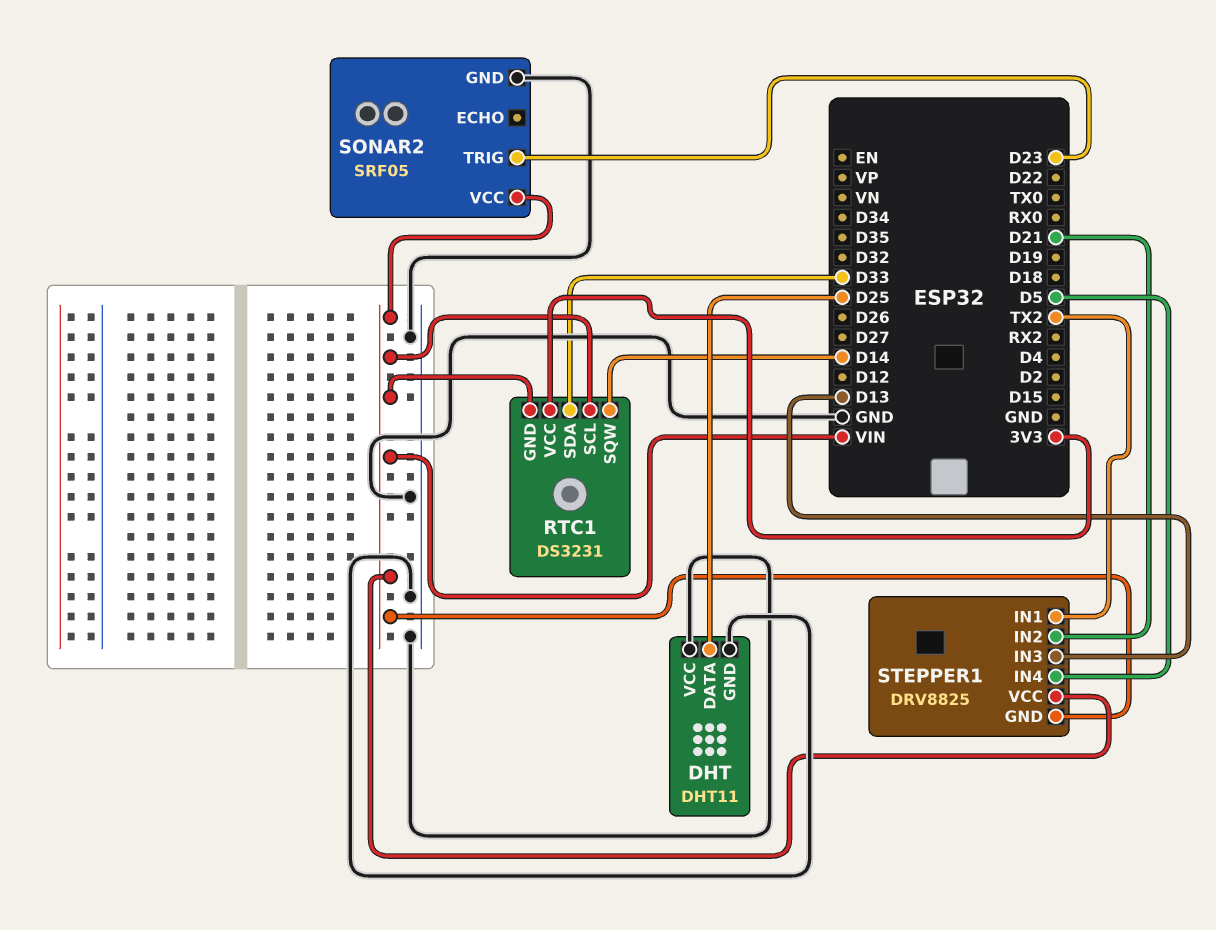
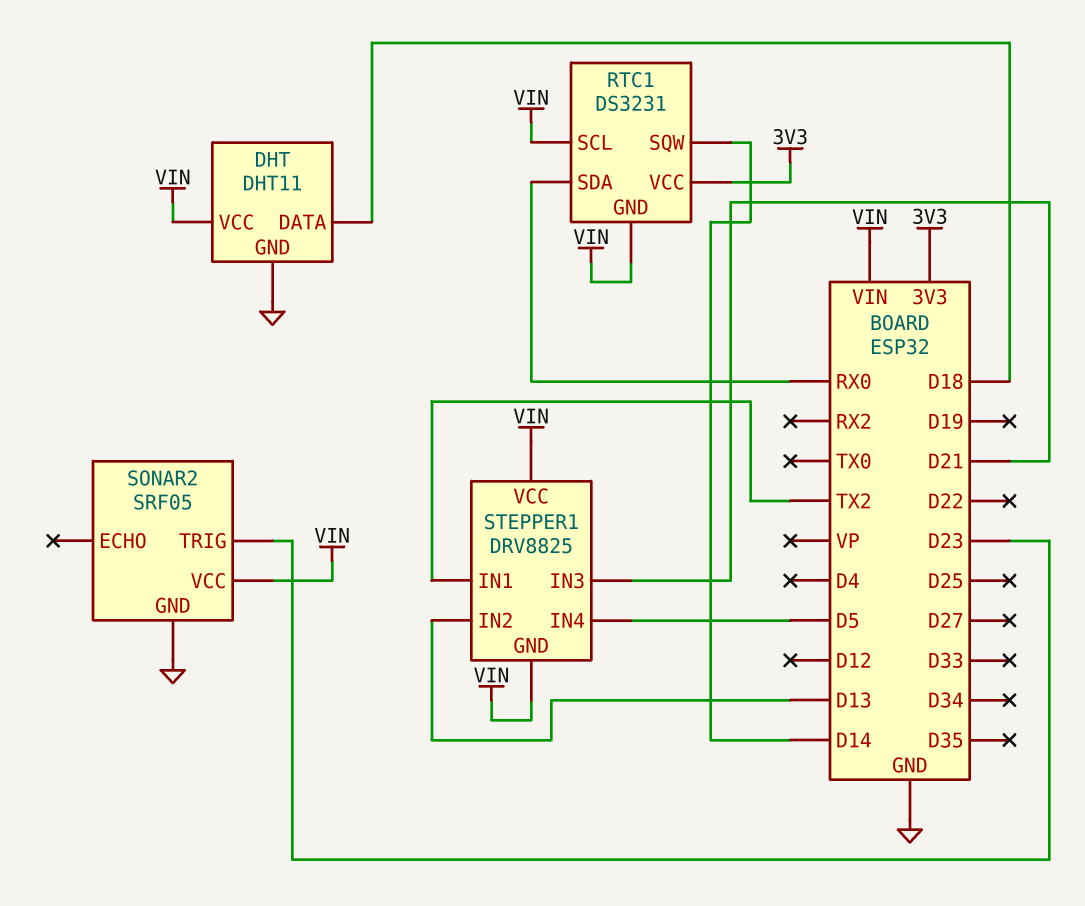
DHT pin DATA: D25 -> D18
DHT pin VCC: GND -> VIN
RTC1 pin SDA: D33 -> RX0
STEPPER1 pin IN2: D21 -> D13
STEPPER1 pin IN3: D13 -> D21

